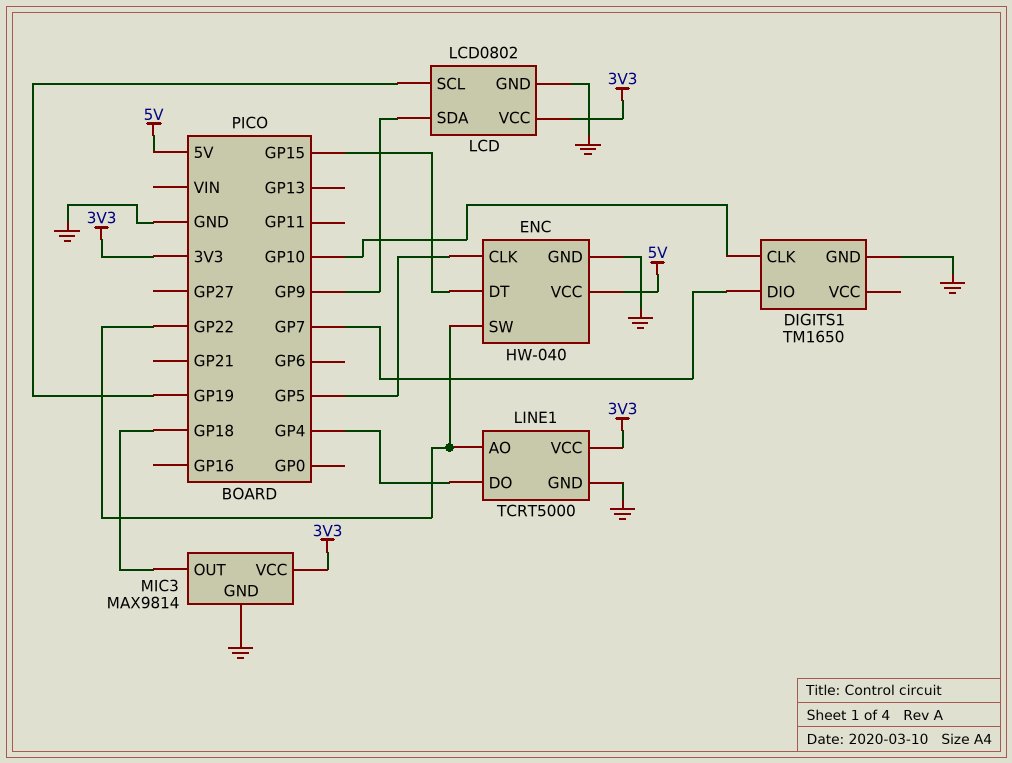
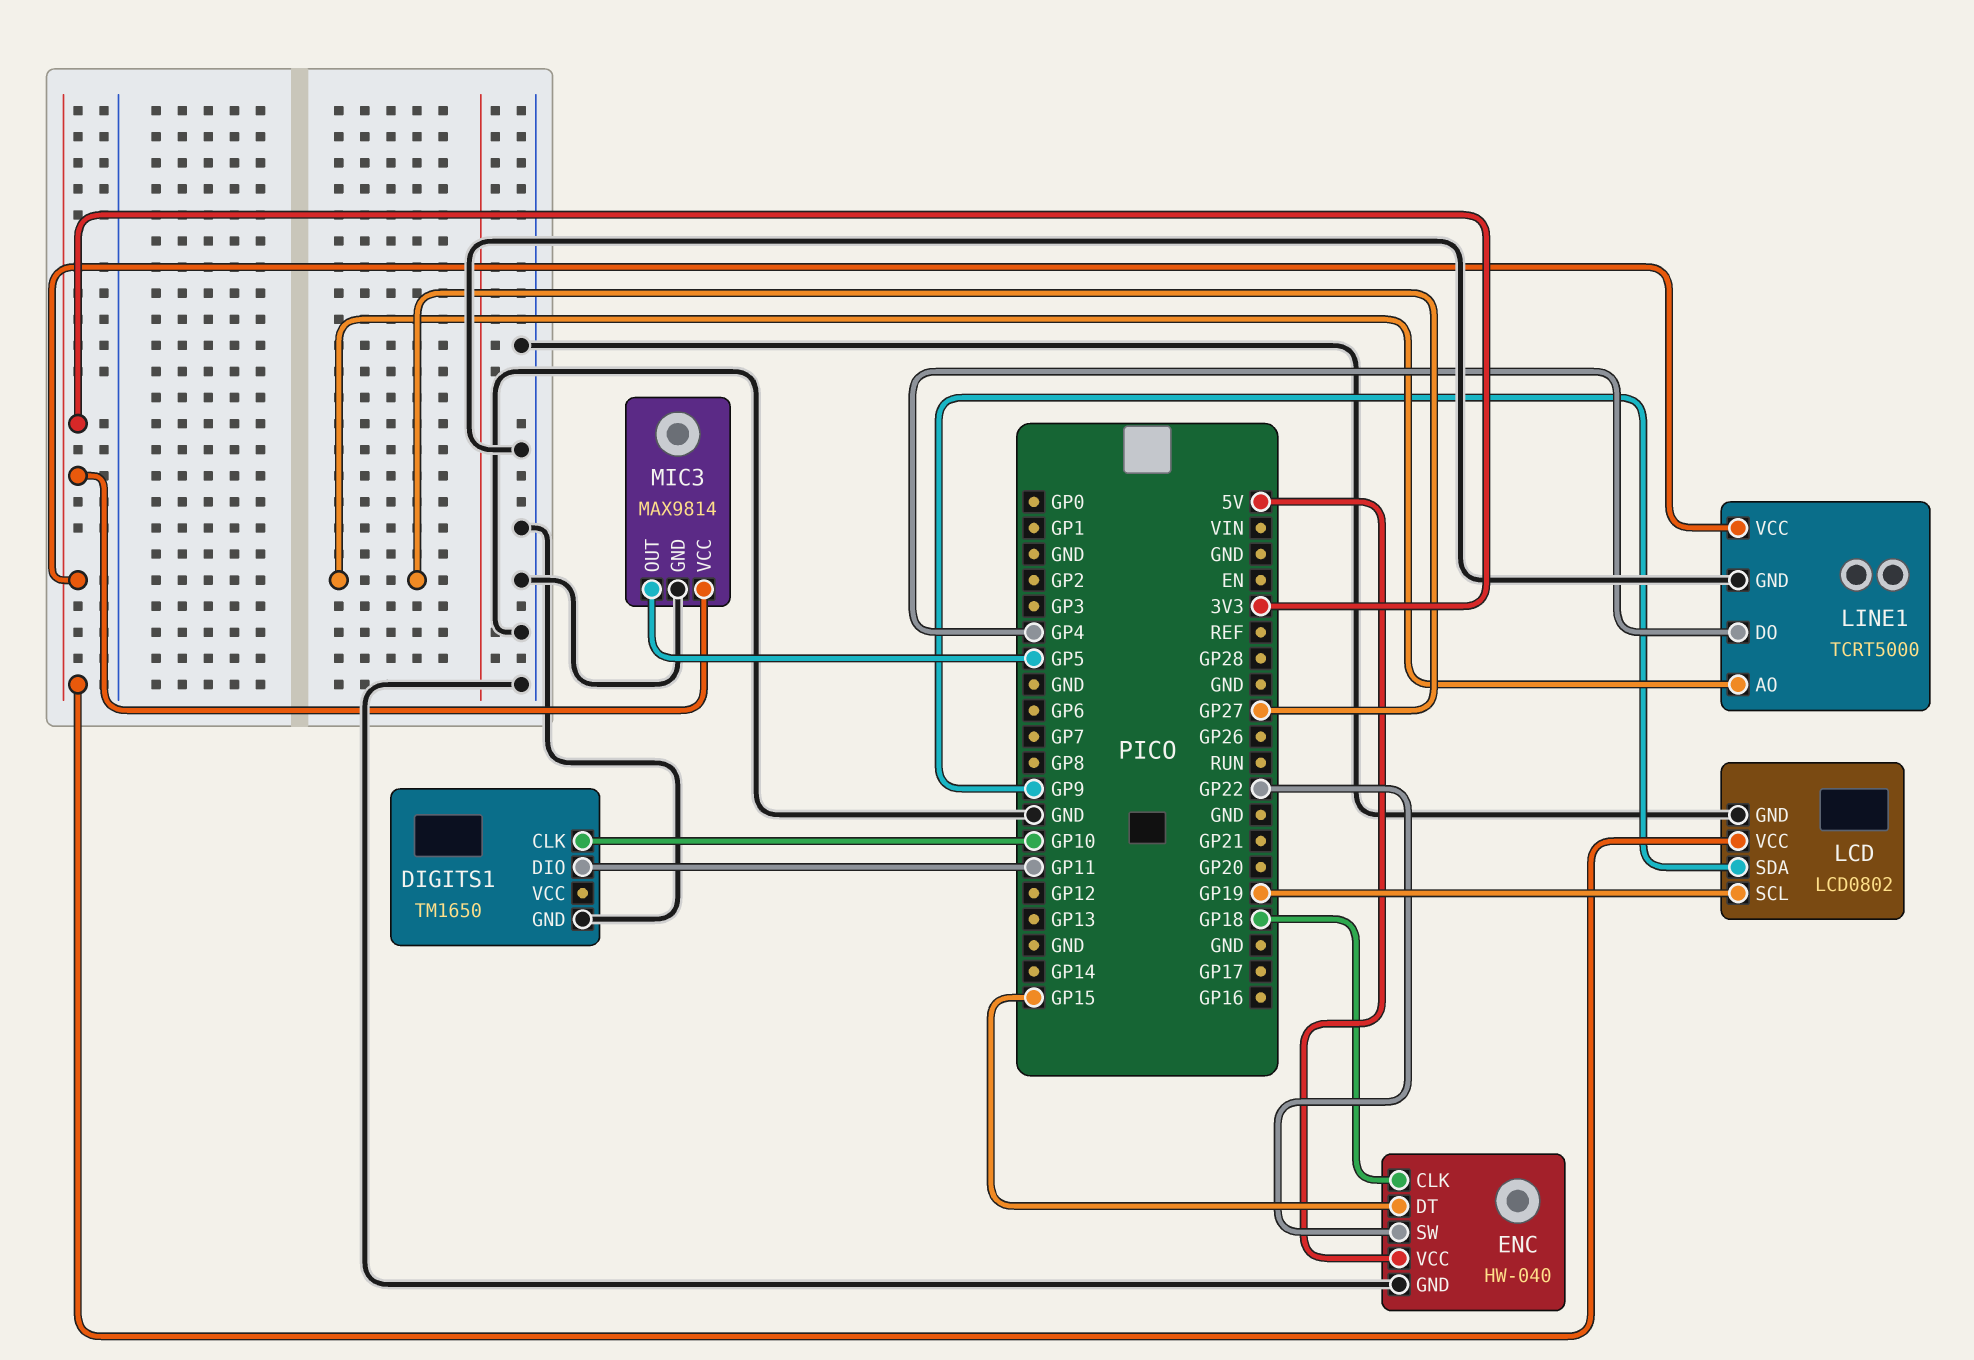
DIGITS1 pin DIO: GP7 -> GP11
ENC pin CLK: GP5 -> GP18
LINE1 pin AO: GP22 -> GP27
MIC3 pin OUT: GP18 -> GP5

